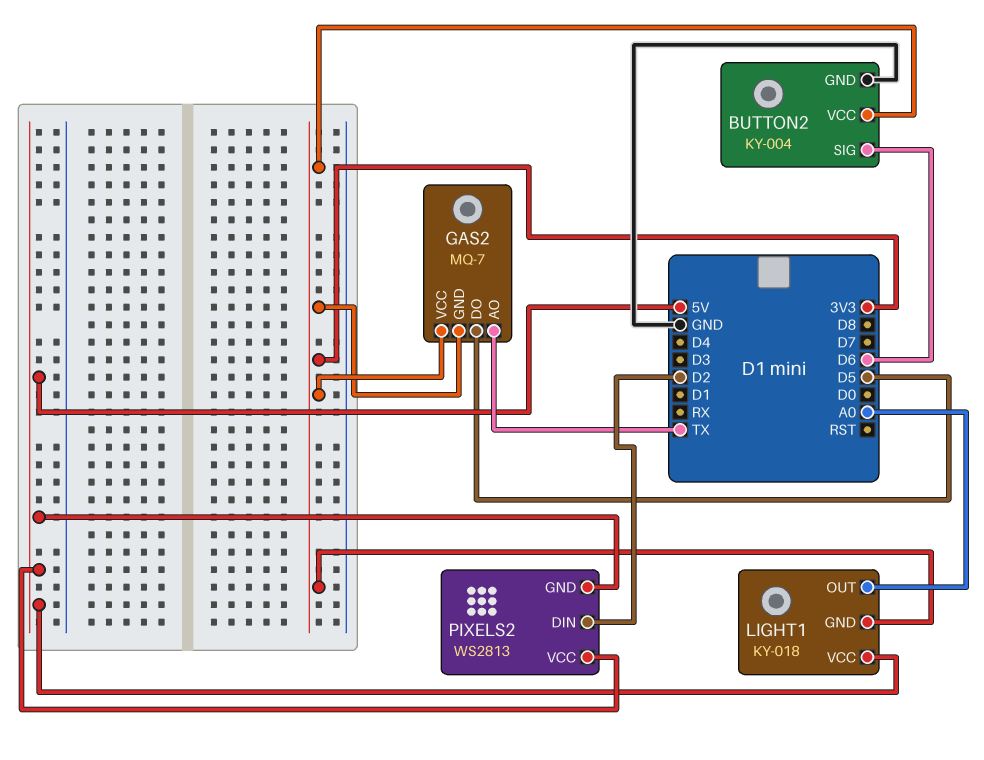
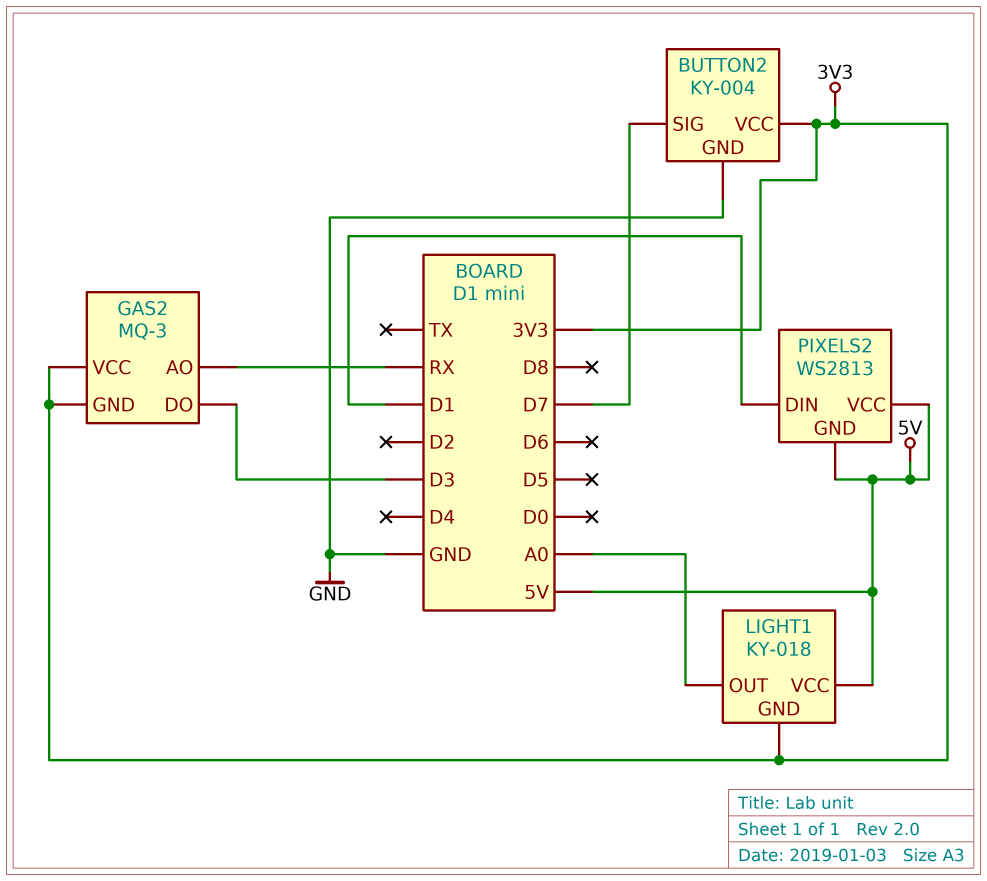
BUTTON2 pin SIG: D6 -> D7
GAS2: MQ-7 -> MQ-3
GAS2 pin AO: TX -> RX
GAS2 pin DO: D5 -> D3
PIXELS2 pin DIN: D2 -> D1

